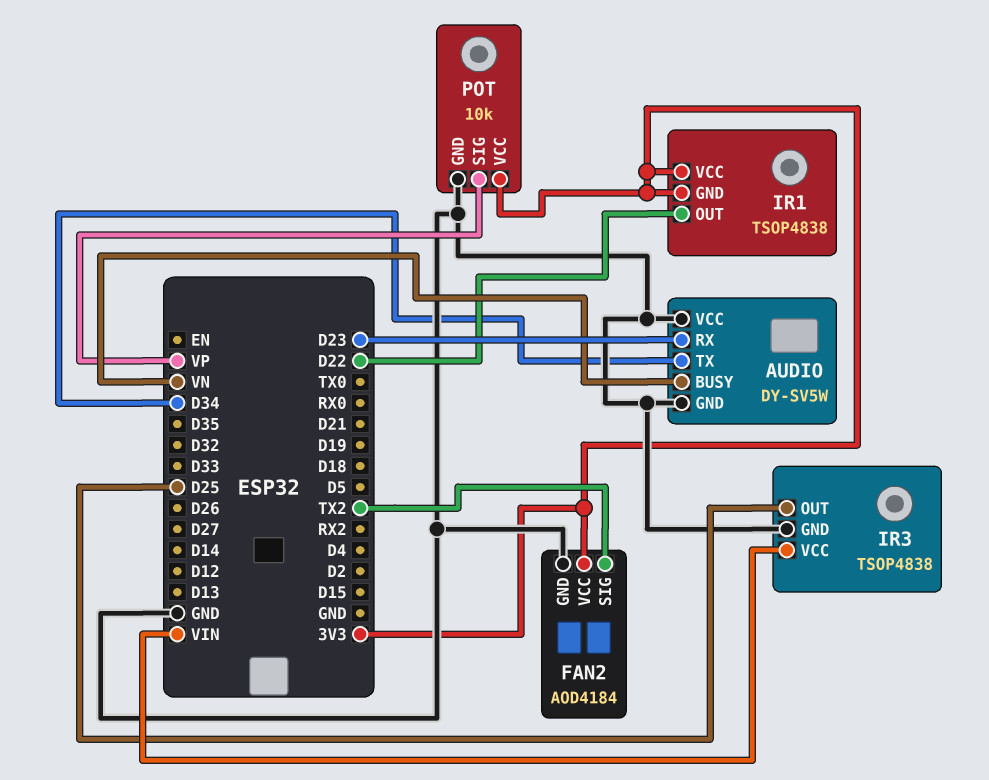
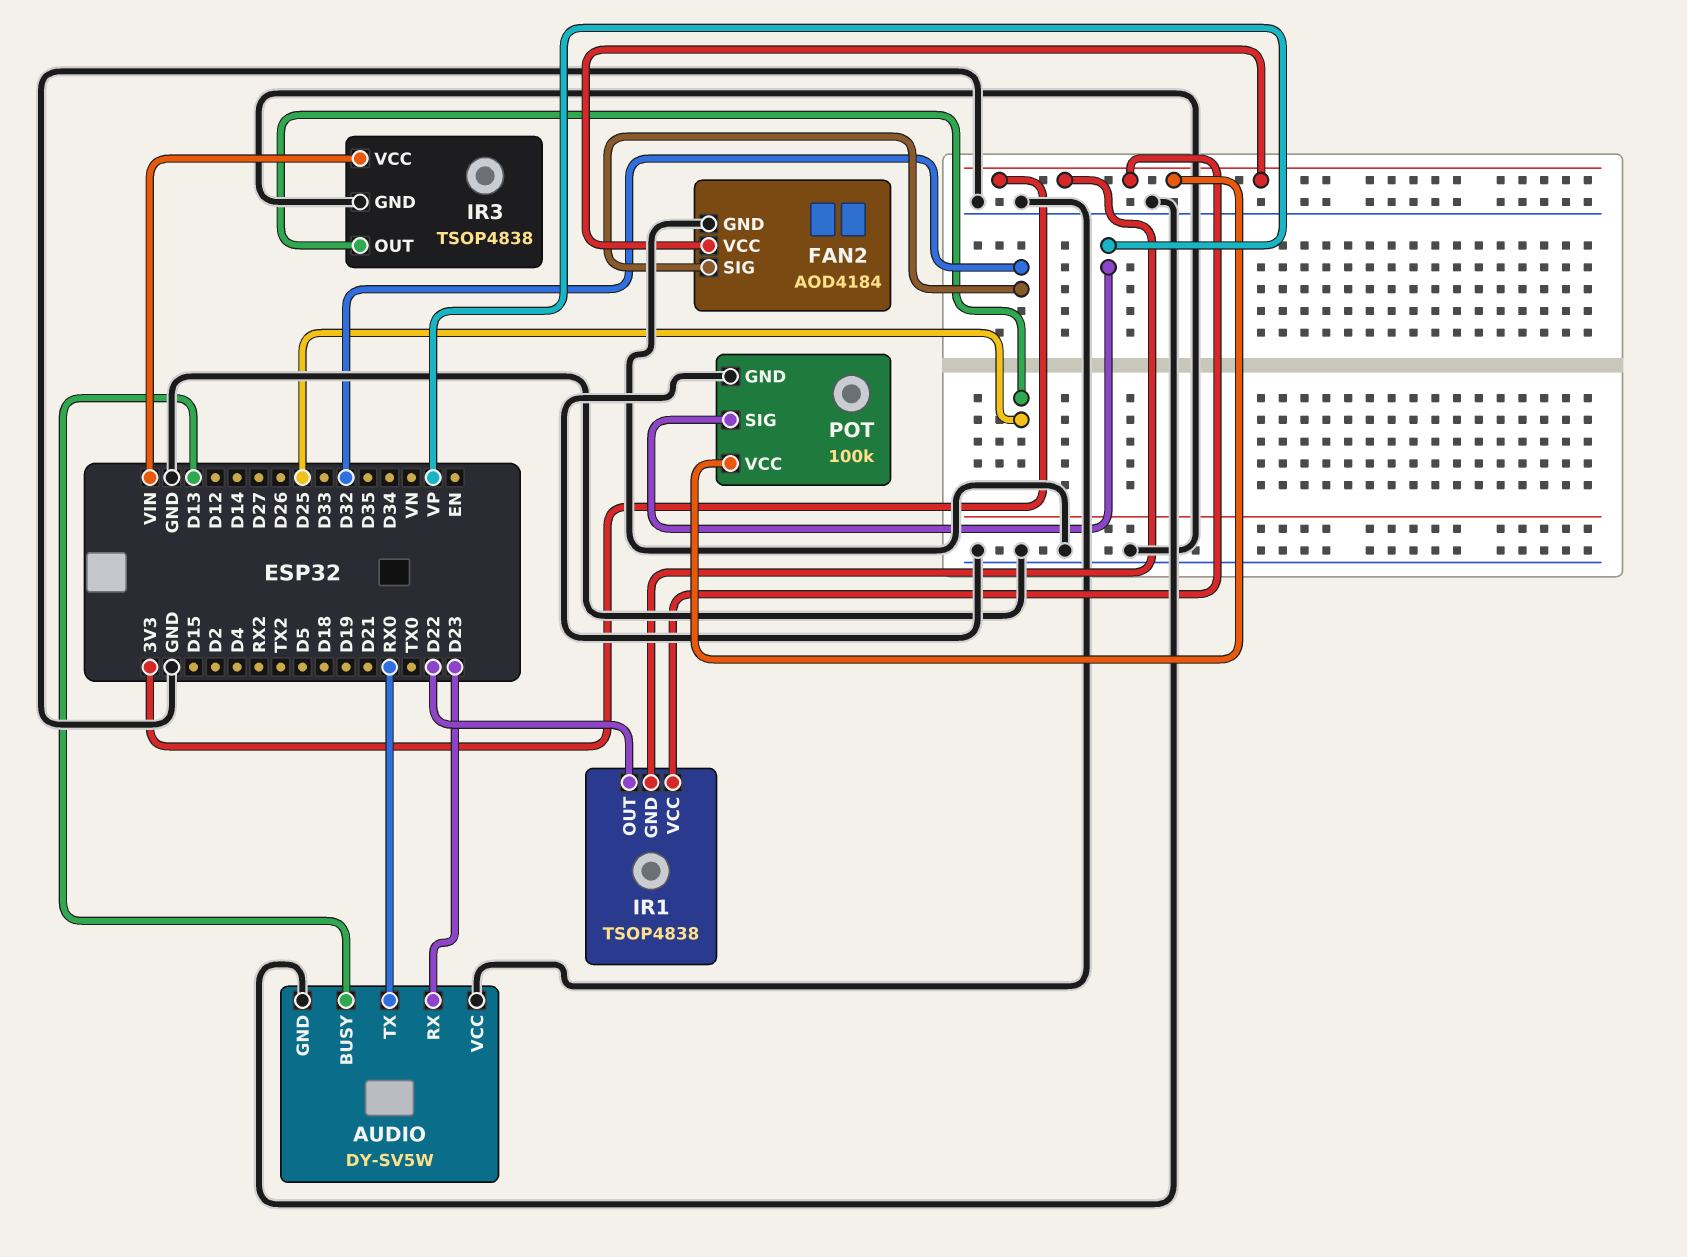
AUDIO pin BUSY: VN -> D13
AUDIO pin TX: D34 -> RX0
FAN2 pin SIG: TX2 -> D32
POT: 10k -> 100k

